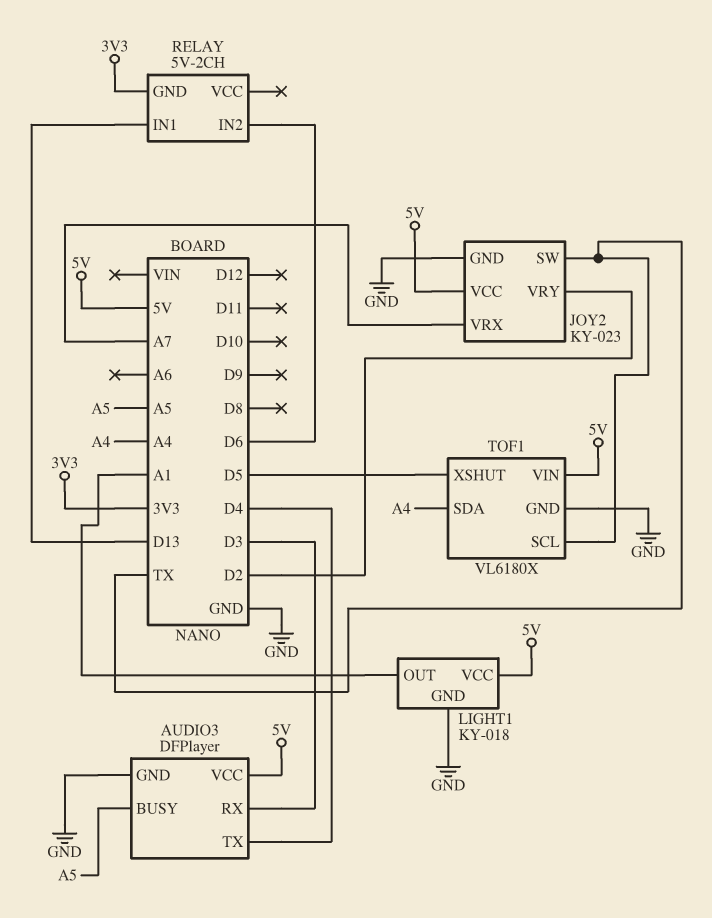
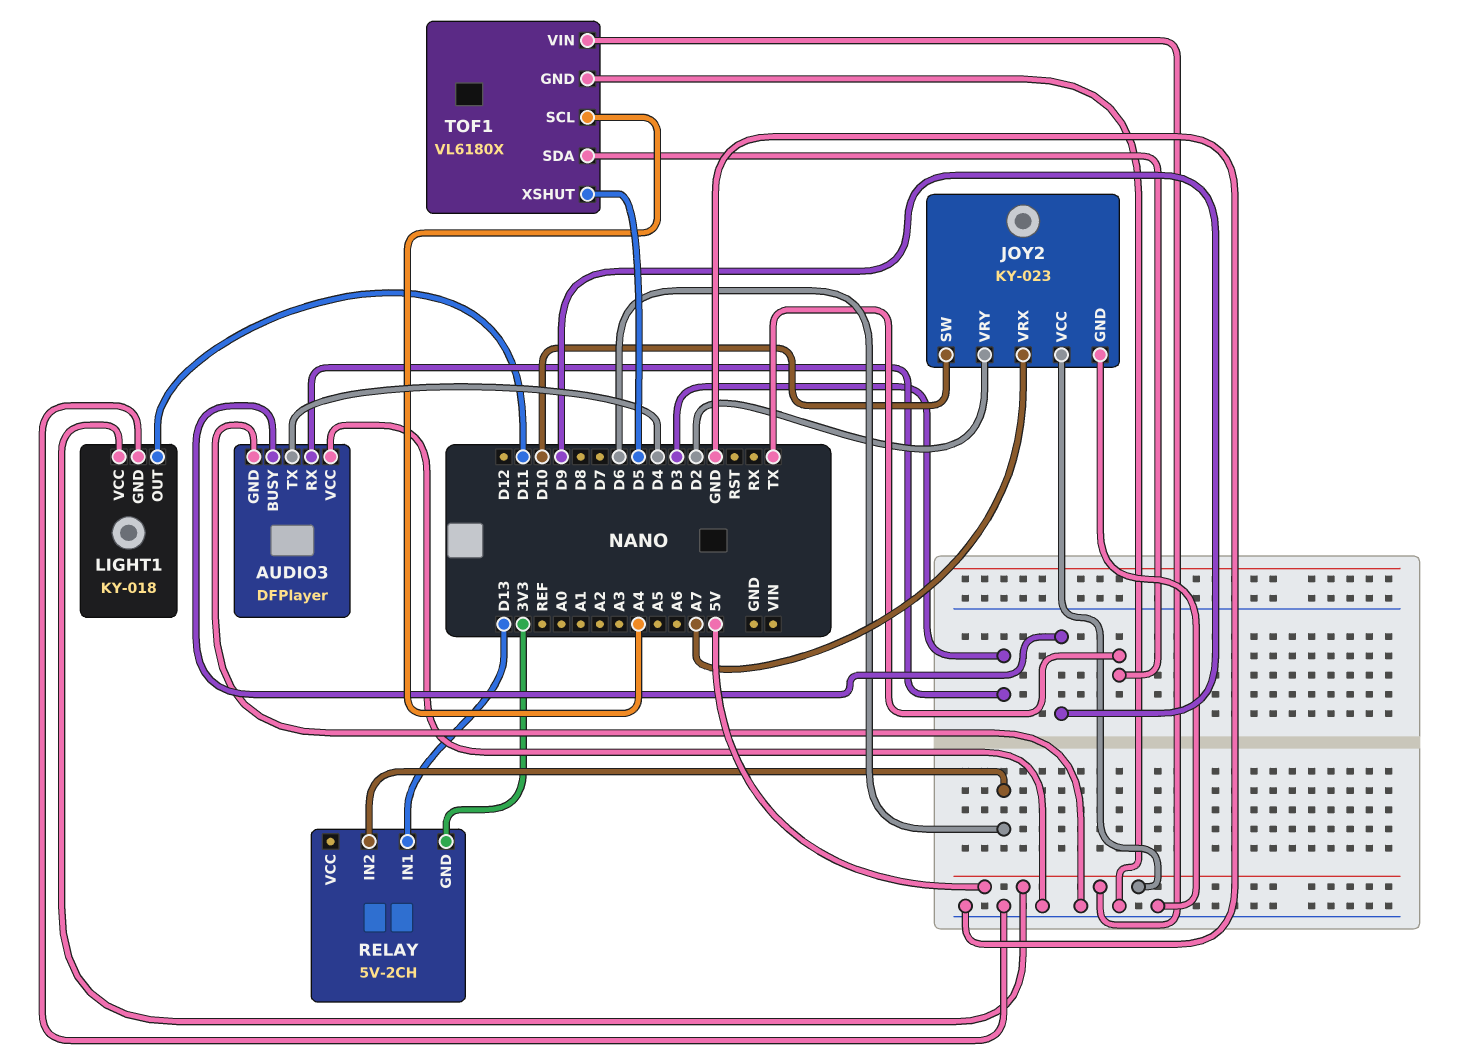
AUDIO3 pin BUSY: A5 -> D9
AUDIO3 pin VCC: 5V -> GND
JOY2 pin SW: TX -> D10
LIGHT1 pin OUT: A1 -> D11
TOF1 pin SCL: TX -> A4
TOF1 pin SDA: A4 -> TX

